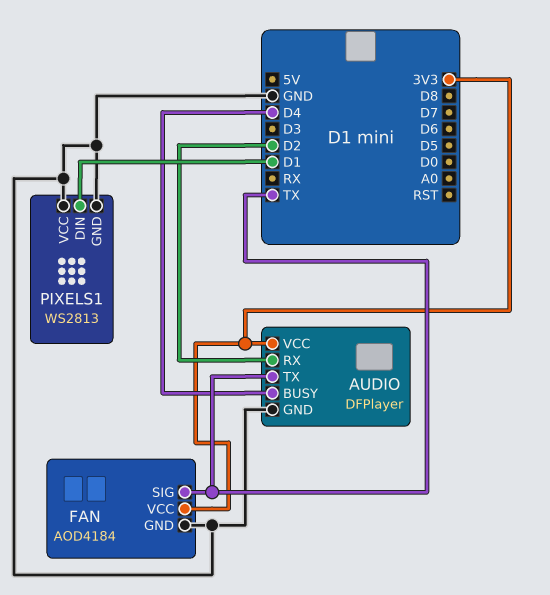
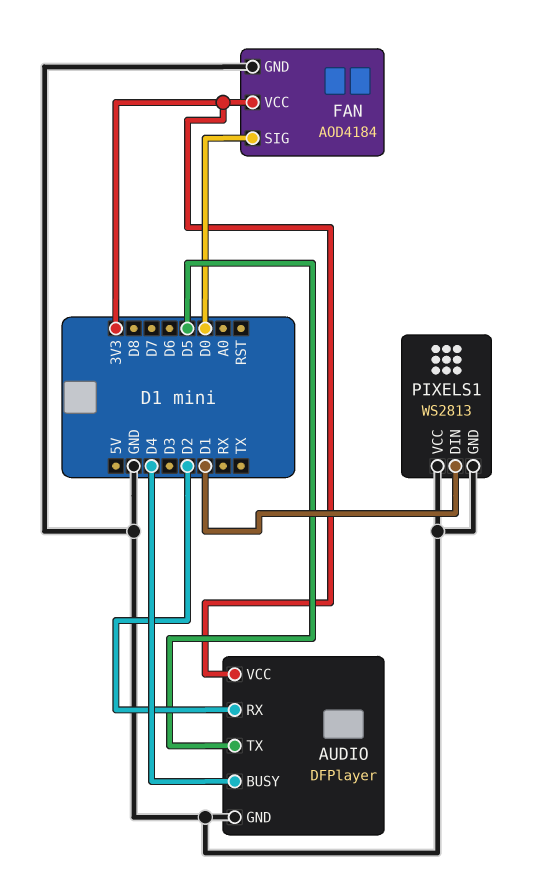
AUDIO pin TX: TX -> D5
FAN pin SIG: TX -> D0

